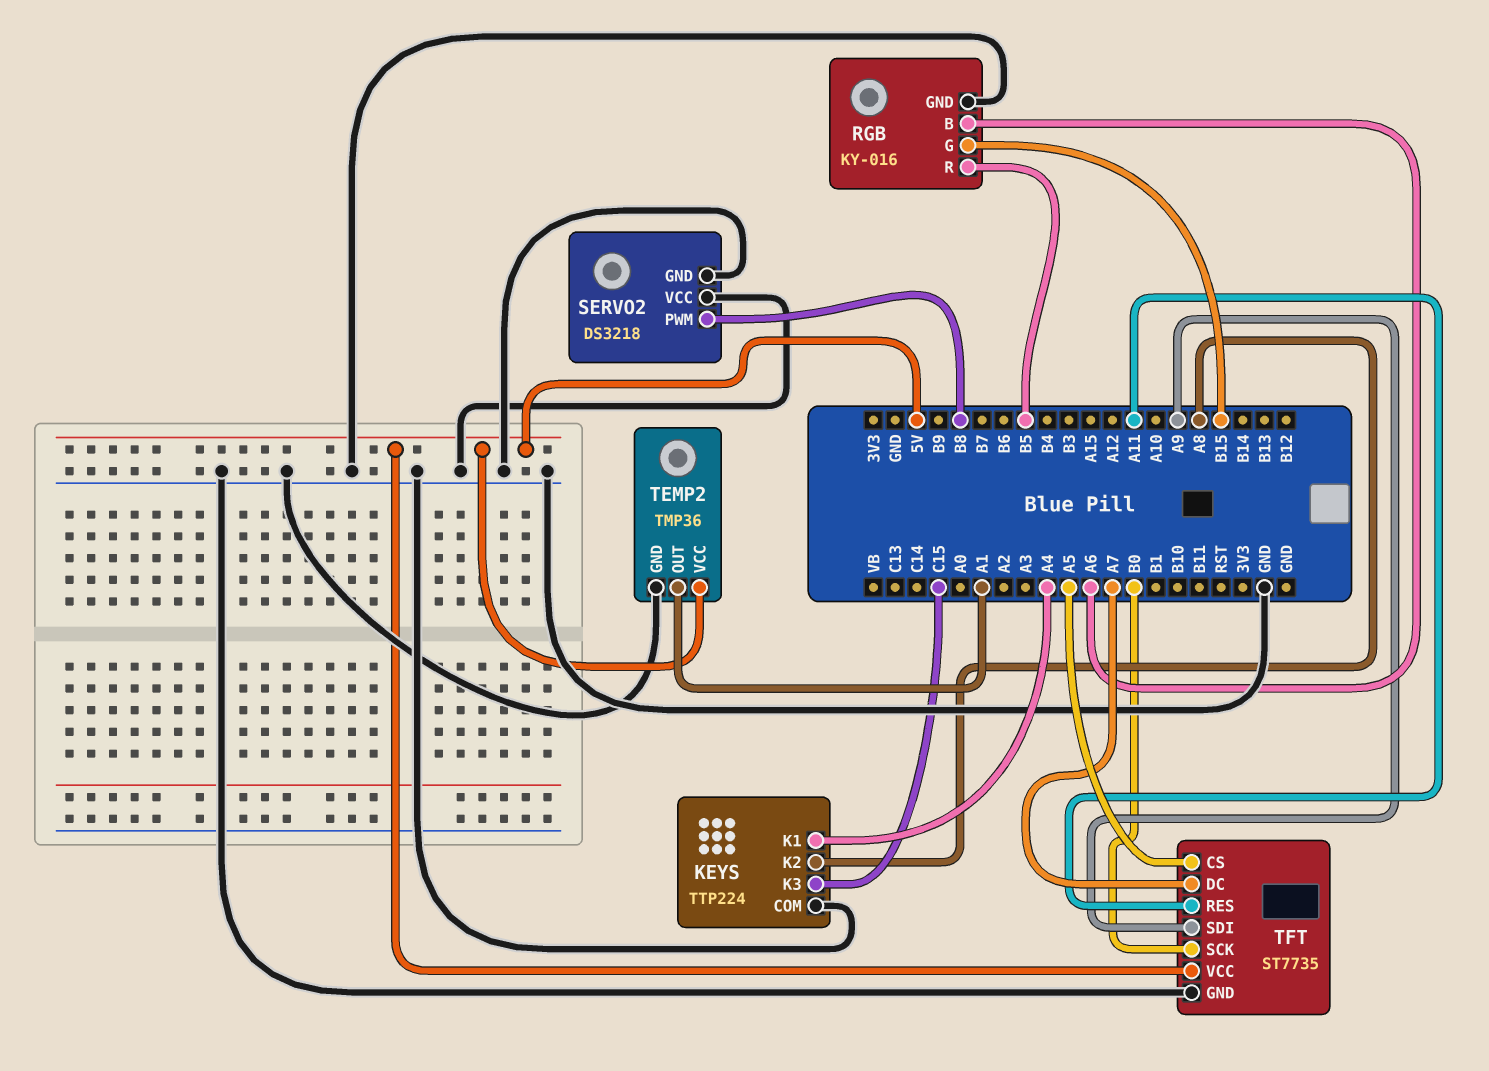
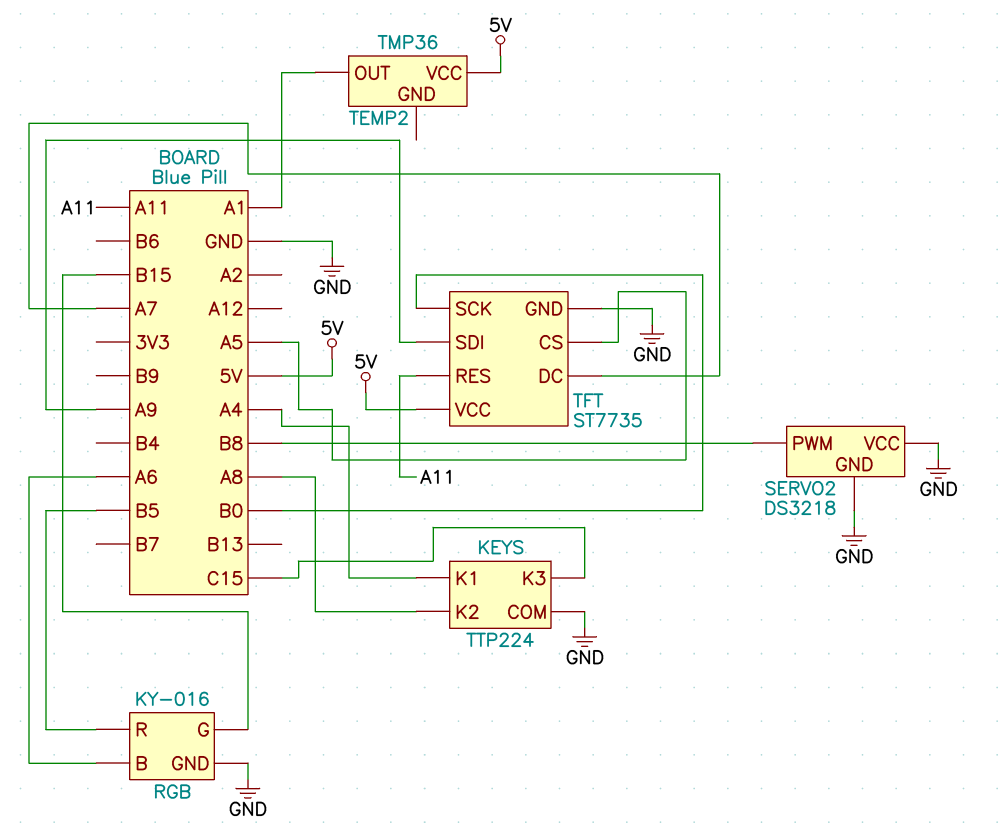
TEMP2 pin GND: GND -> none

